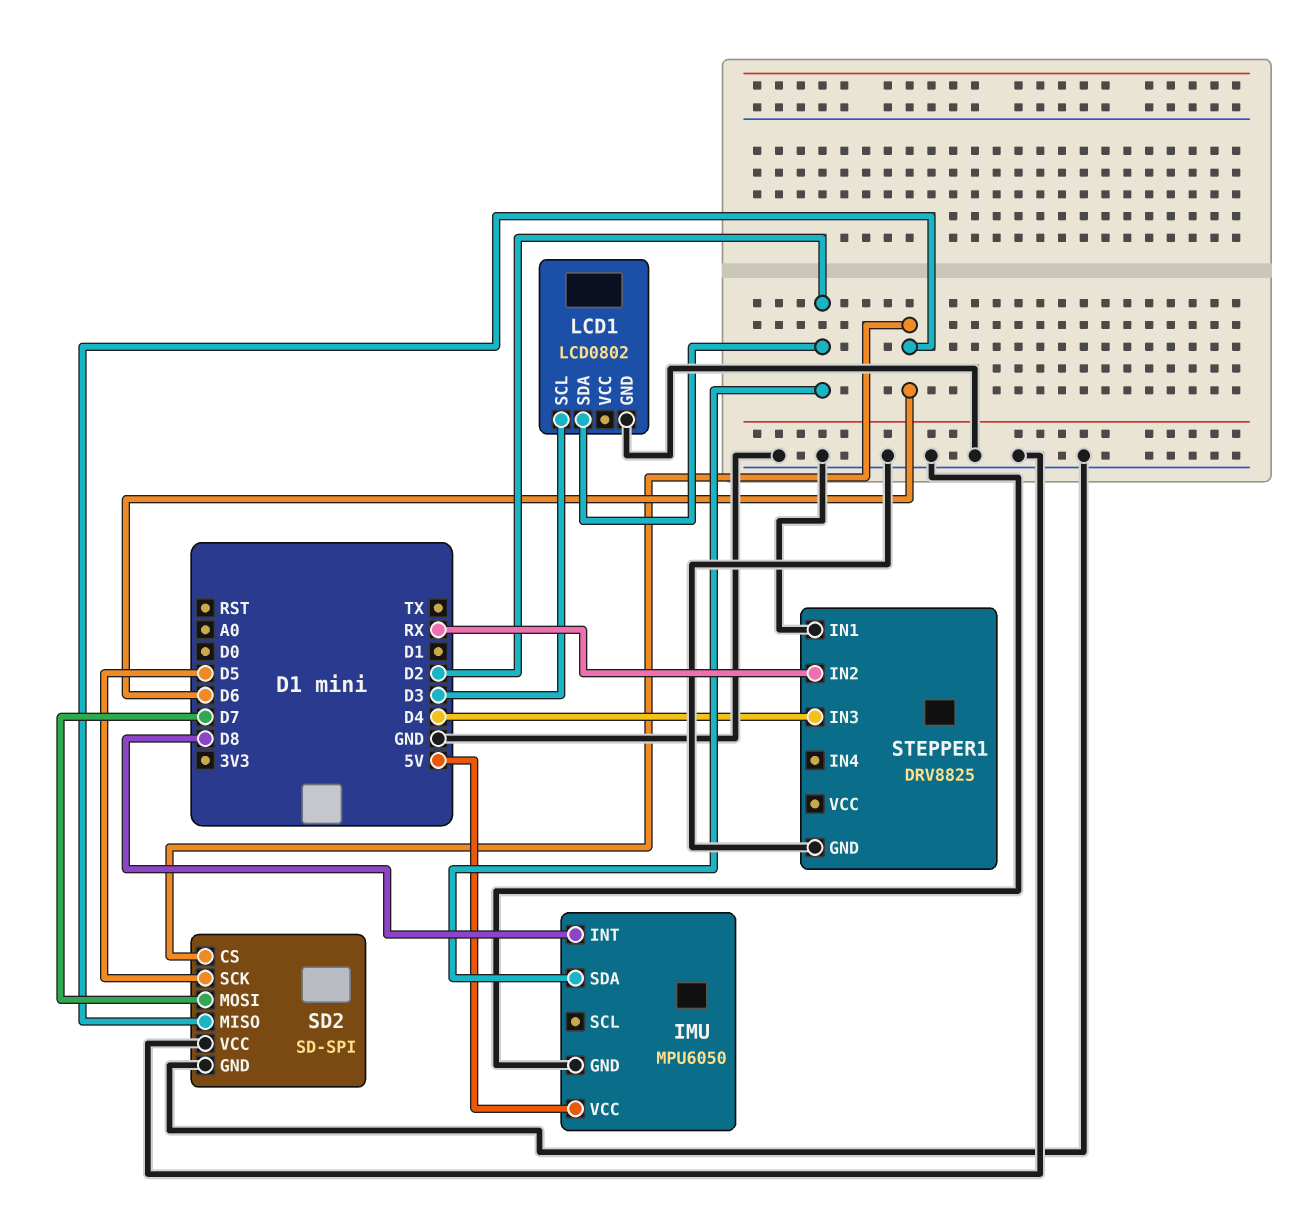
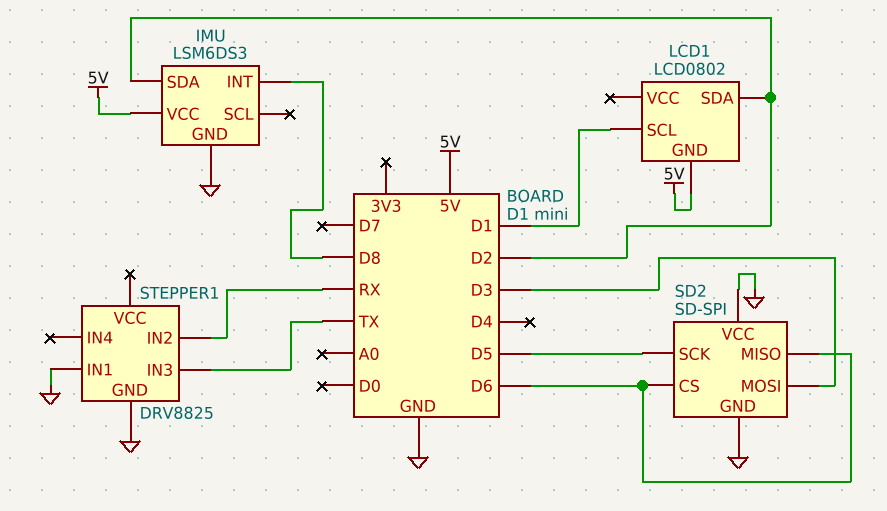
IMU: MPU6050 -> LSM6DS3
LCD1 pin GND: GND -> 5V
LCD1 pin SCL: D3 -> D1
SD2 pin MOSI: D7 -> D3
STEPPER1 pin IN3: D4 -> TX

